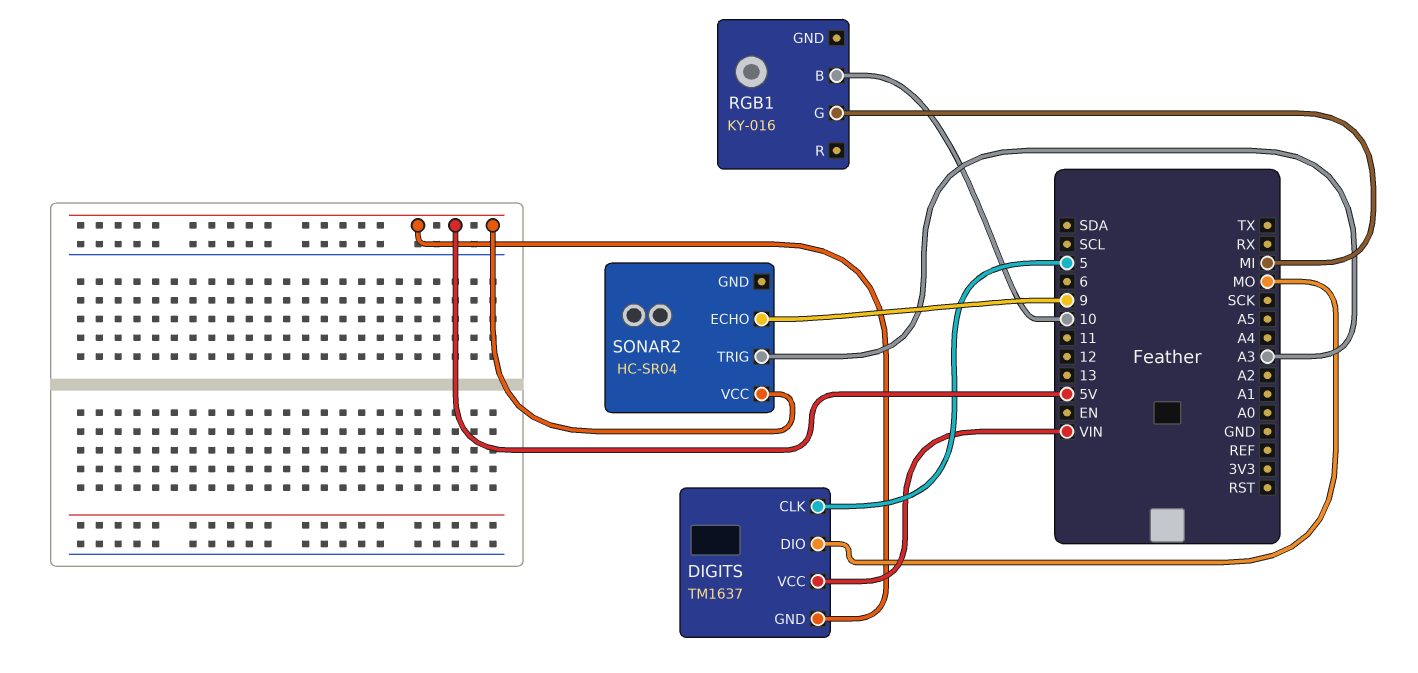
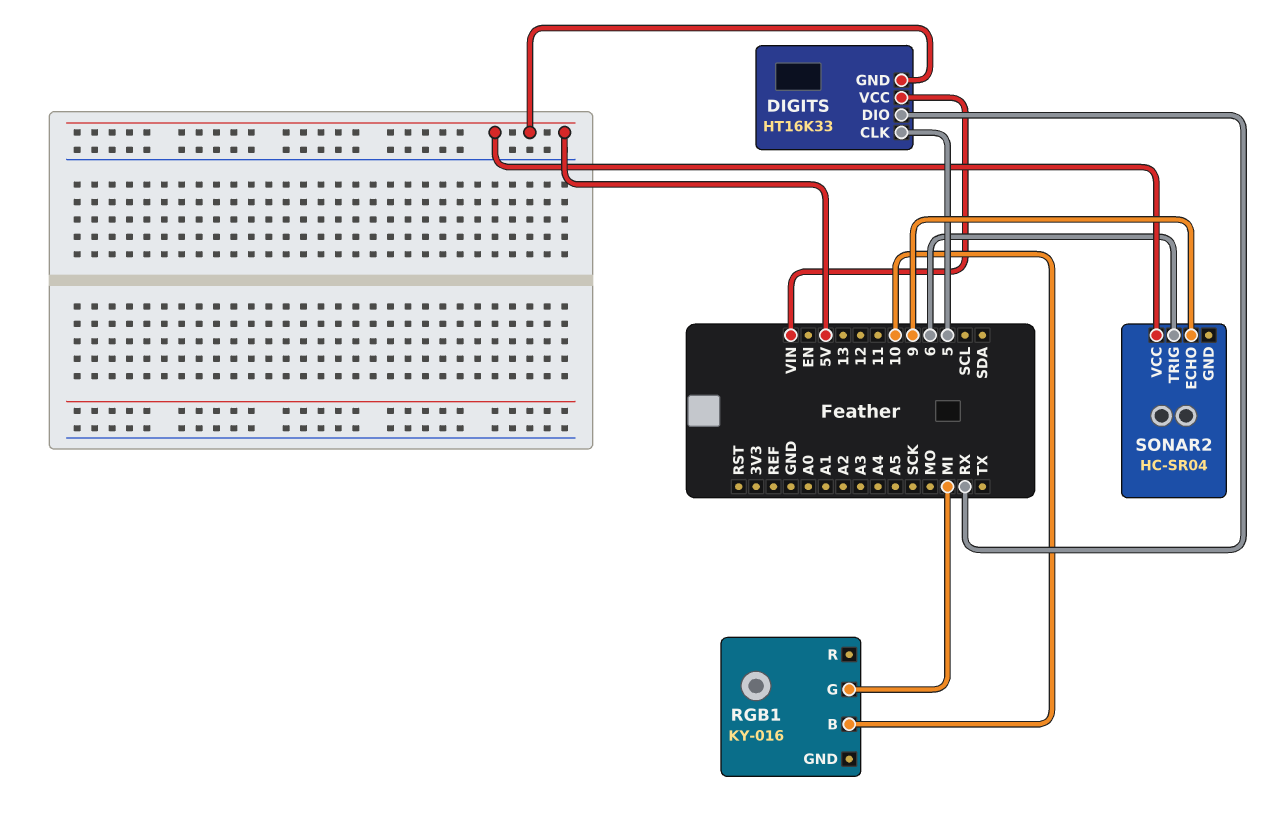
DIGITS: TM1637 -> HT16K33
DIGITS pin DIO: MO -> RX
SONAR2 pin TRIG: A3 -> 6

